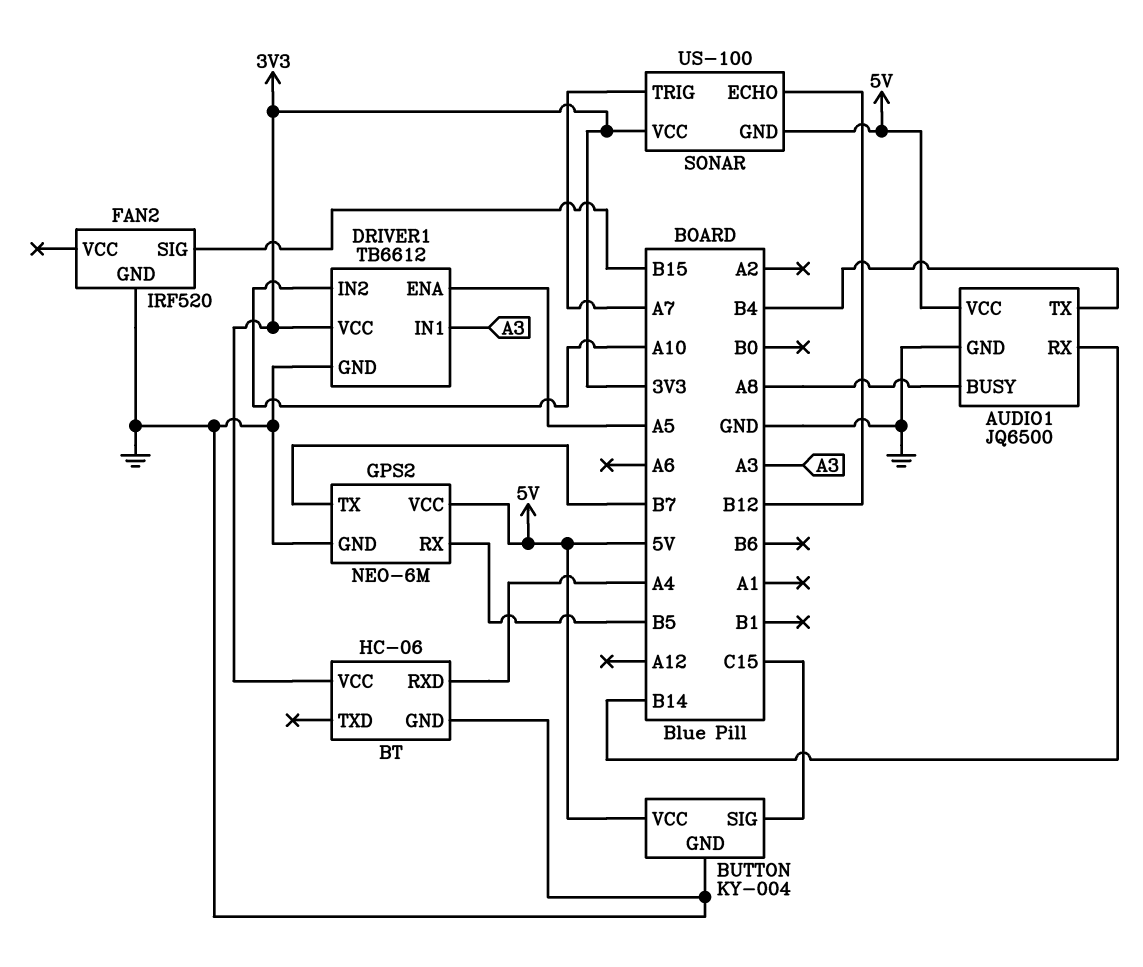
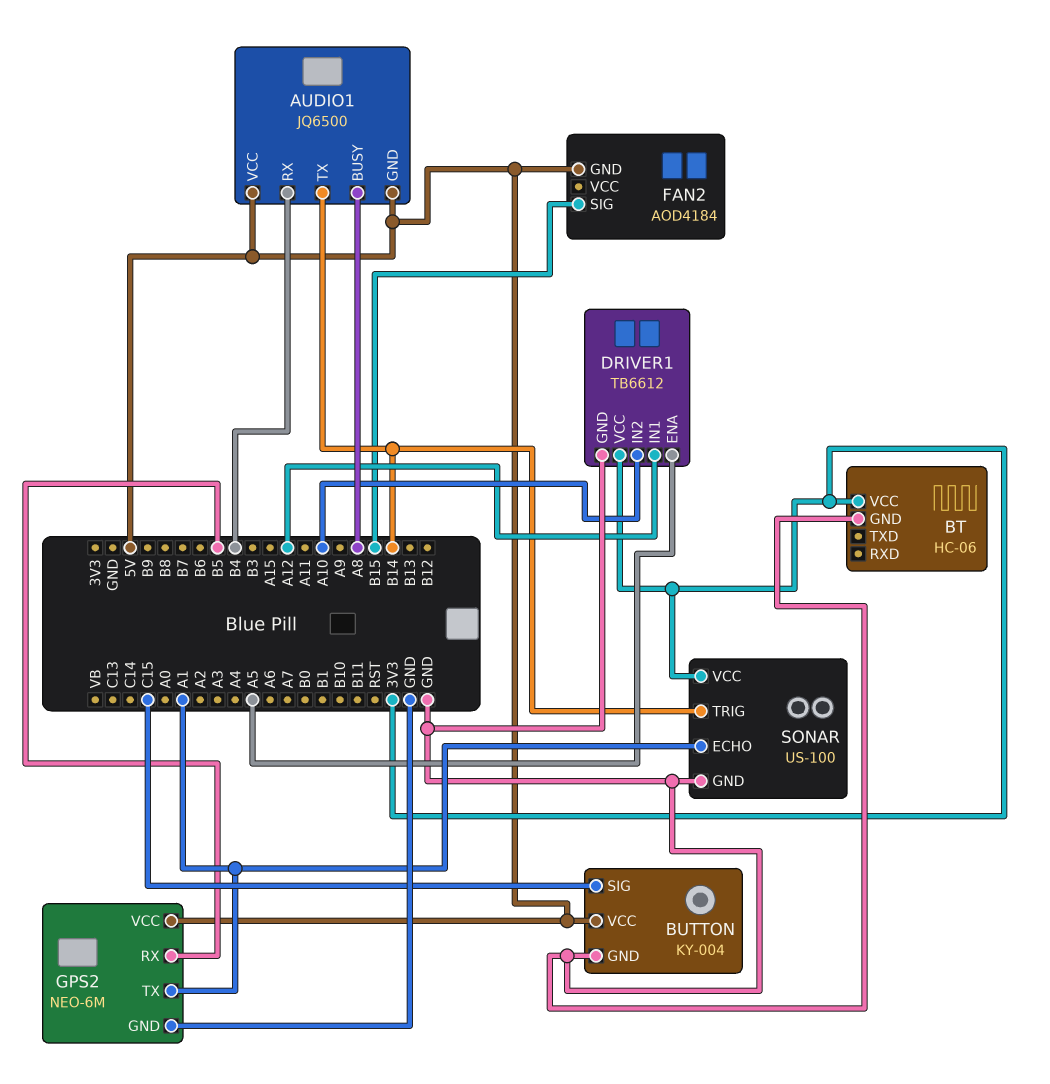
AUDIO1 pin GND: GND -> 5V
AUDIO1 pin RX: B14 -> B4
AUDIO1 pin TX: B4 -> B14
BT pin RXD: A4 -> none
DRIVER1 pin IN1: A3 -> A12
FAN2: IRF520 -> AOD4184
FAN2 pin GND: GND -> 5V
GPS2 pin TX: B7 -> A1
SONAR pin ECHO: B12 -> A1
SONAR pin GND: 5V -> GND
SONAR pin TRIG: A7 -> B14

